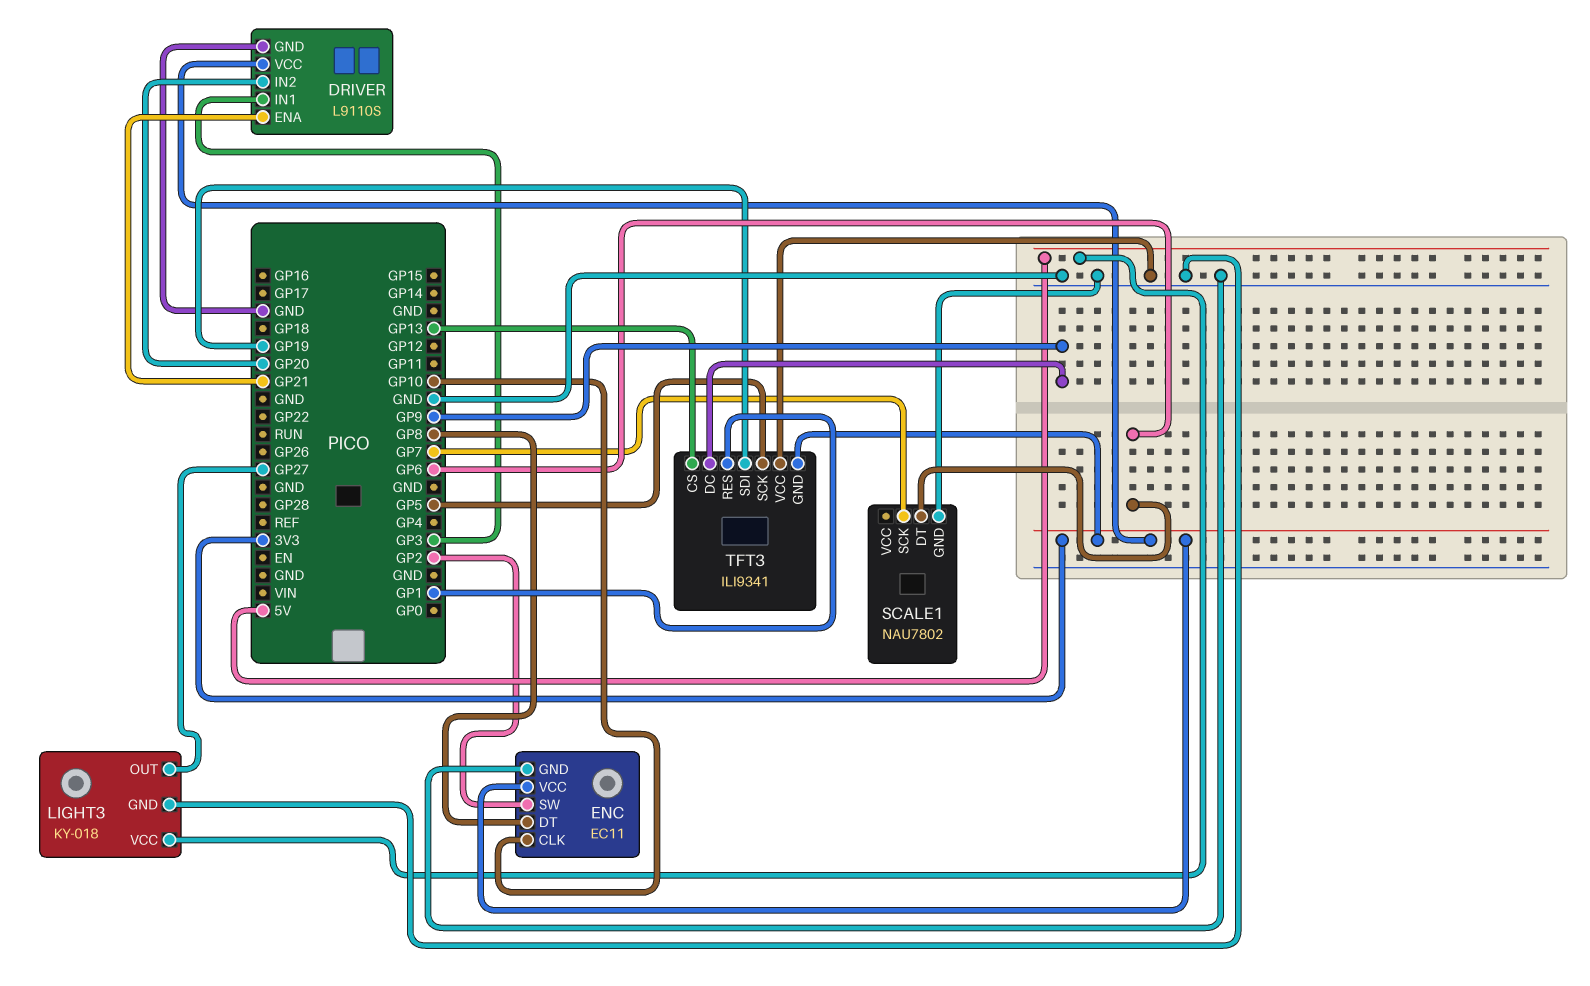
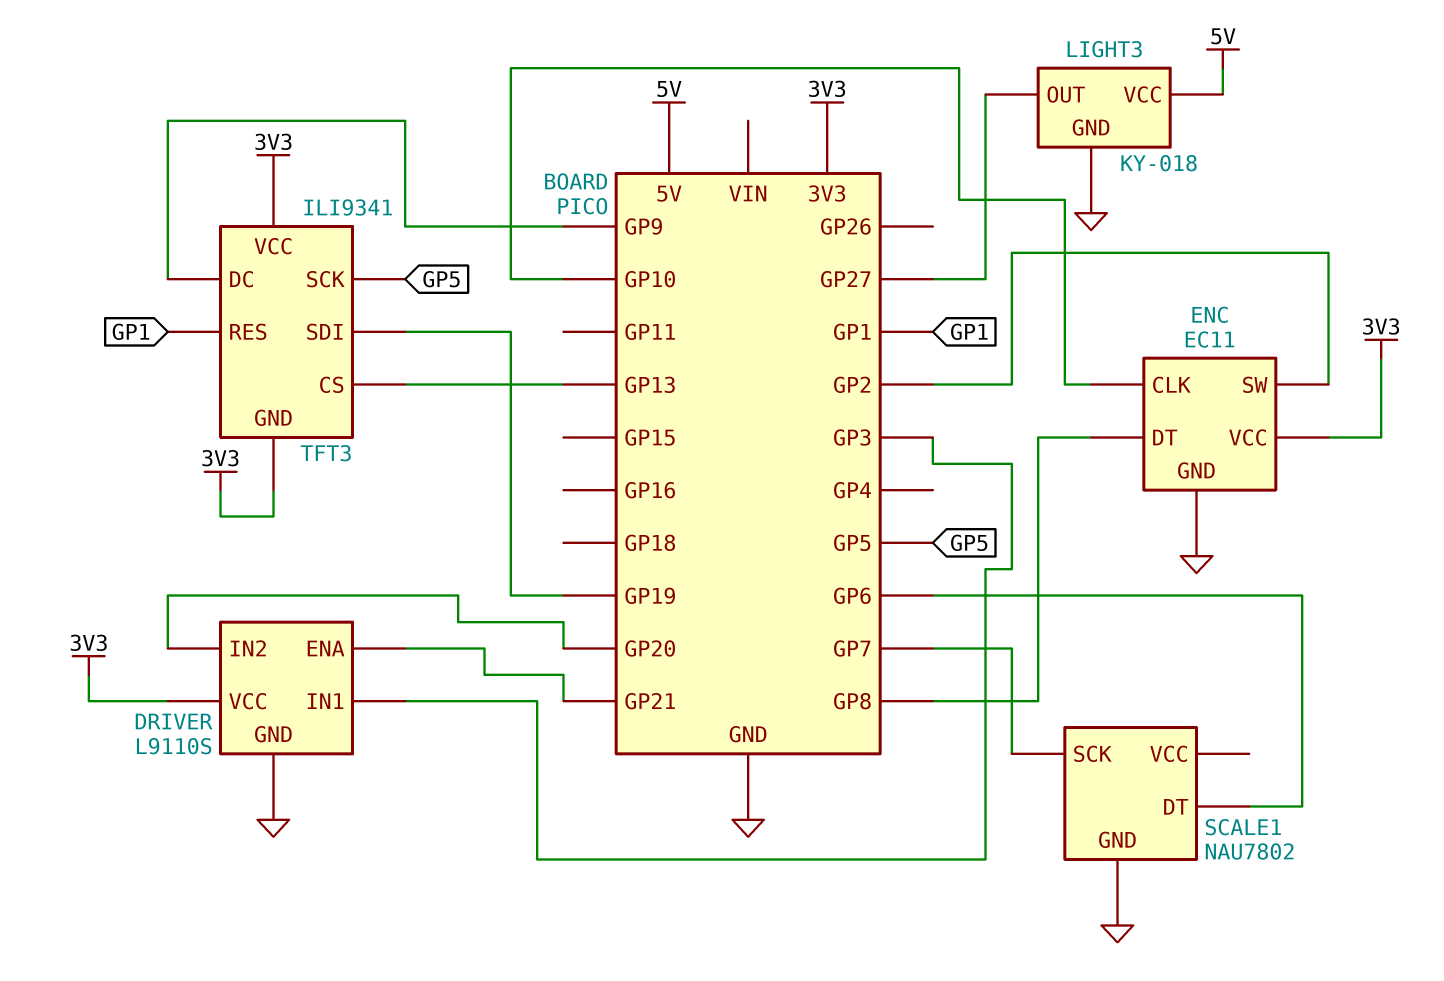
TFT3 pin VCC: GND -> 3V3

